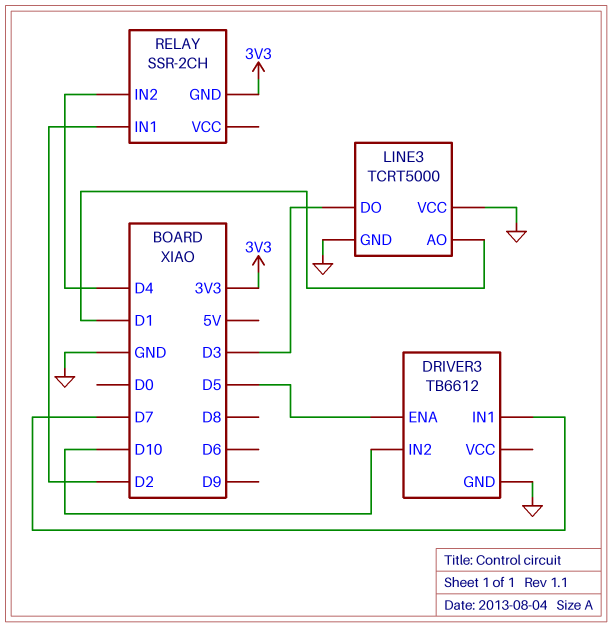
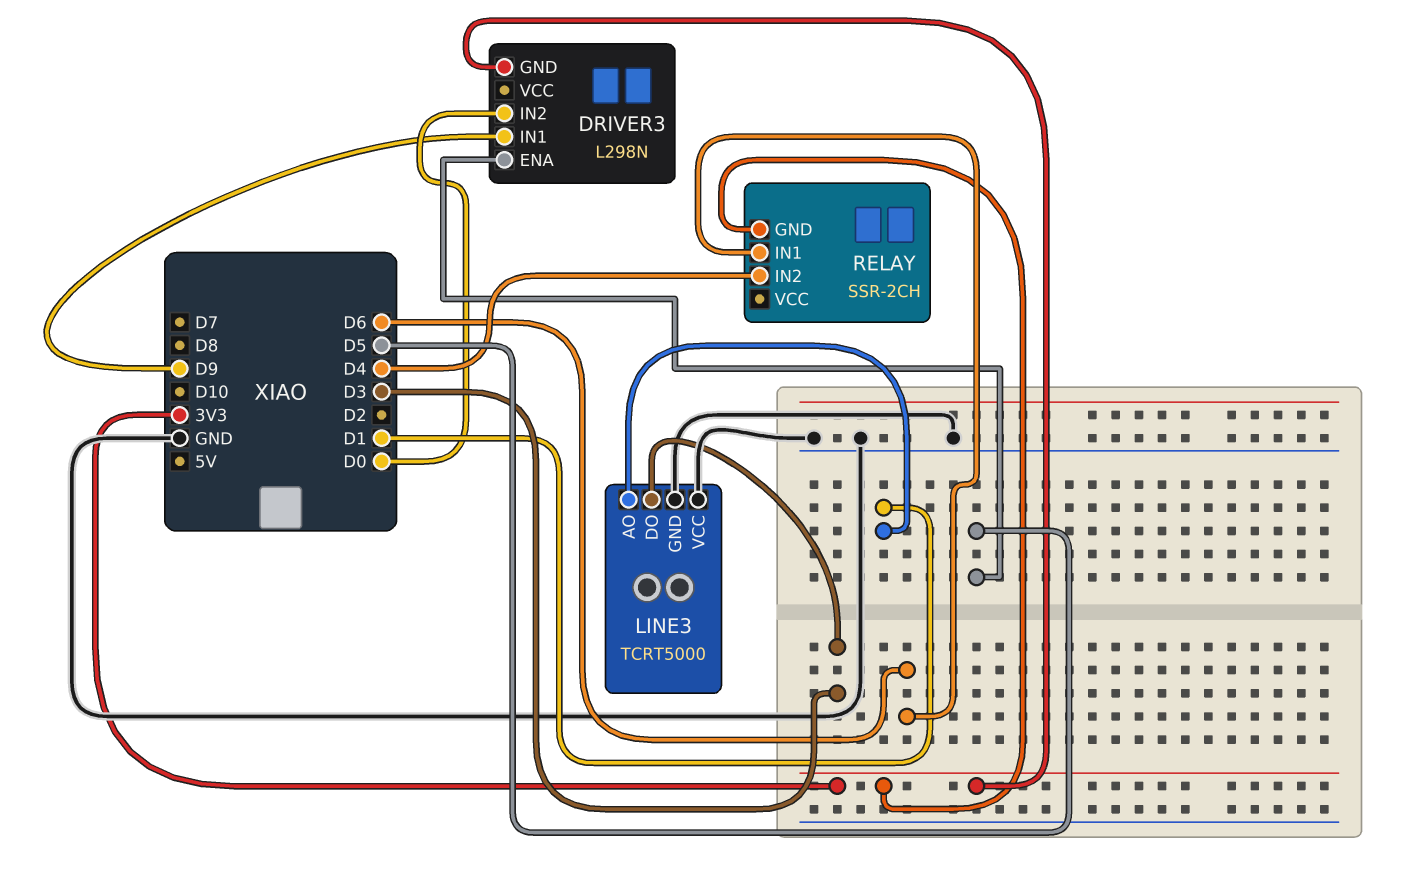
DRIVER3: TB6612 -> L298N
DRIVER3 pin GND: GND -> 3V3
DRIVER3 pin IN1: D7 -> D9
DRIVER3 pin IN2: D10 -> D0
RELAY pin IN1: D2 -> D6

